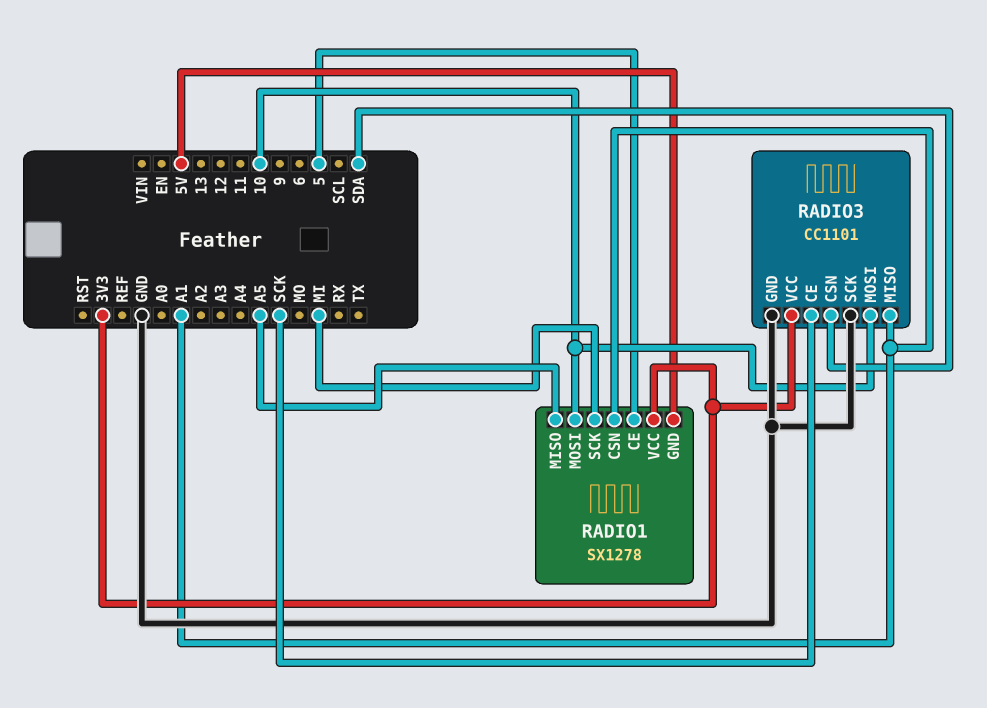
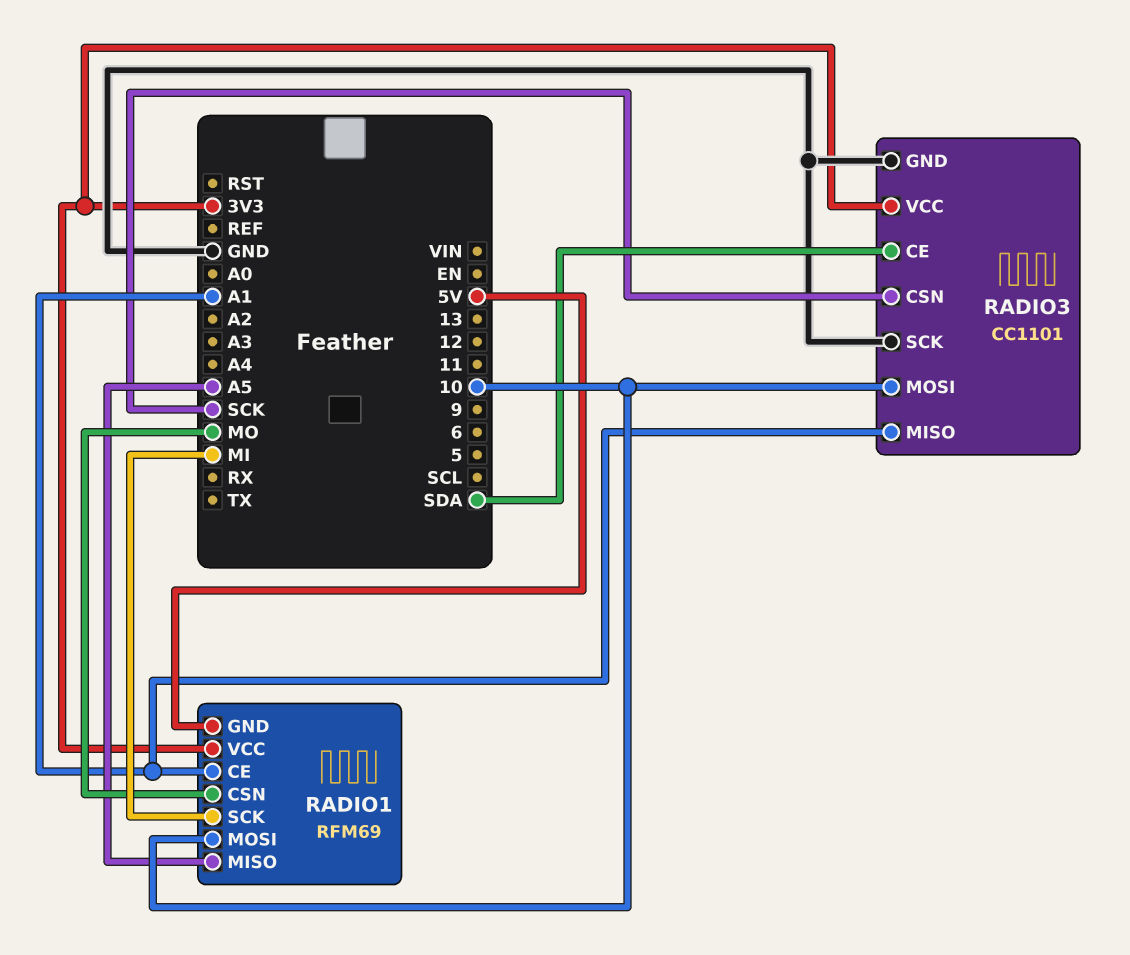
RADIO1: SX1278 -> RFM69
RADIO1 pin CE: 5 -> A1
RADIO1 pin CSN: A1 -> MO
RADIO3 pin CE: SCK -> SDA
RADIO3 pin CSN: SDA -> SCK

